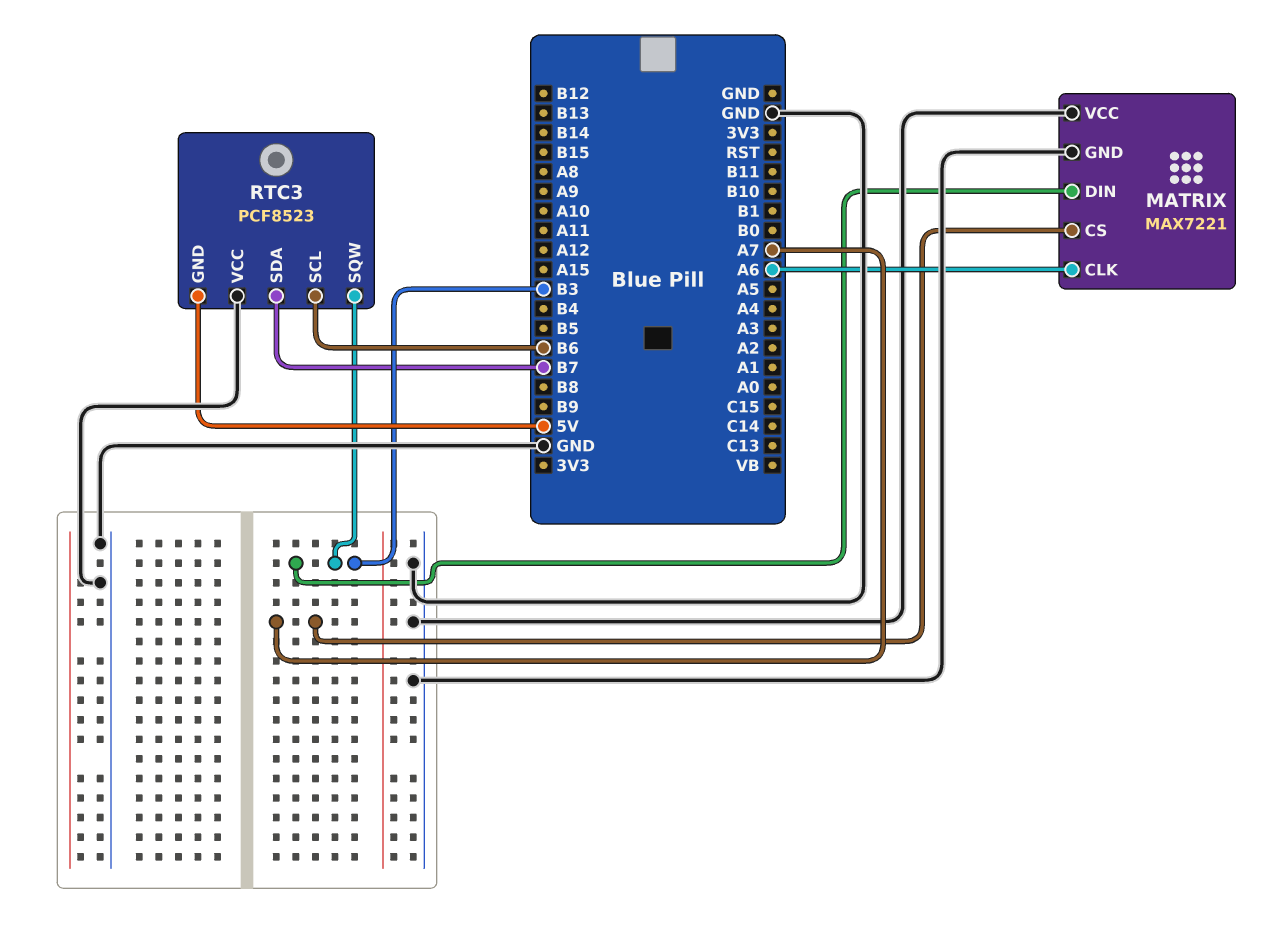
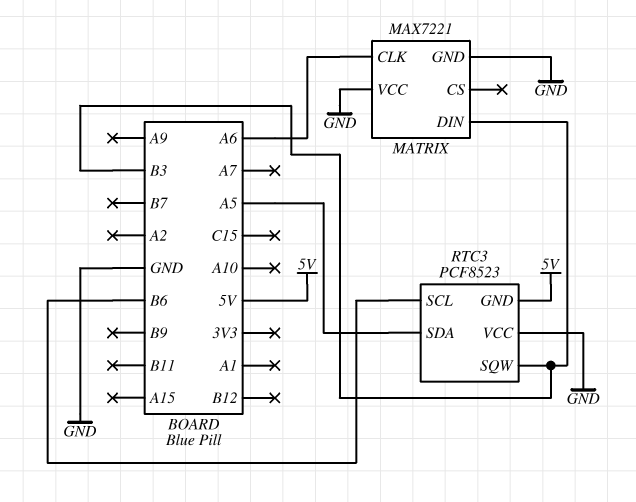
MATRIX pin CS: A7 -> none
RTC3 pin SDA: B7 -> A5

